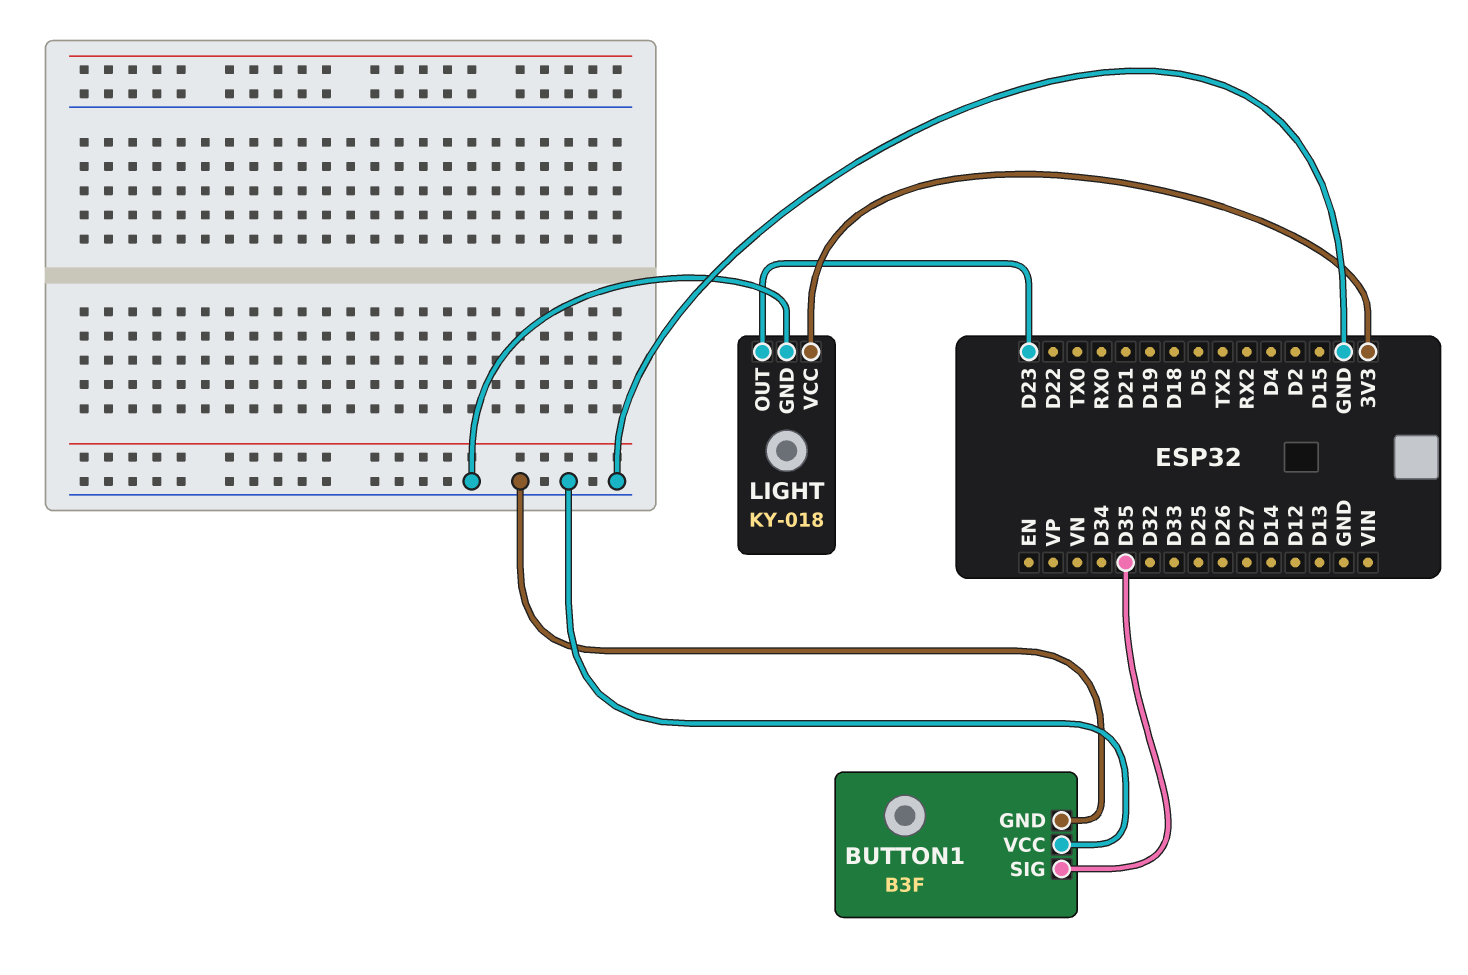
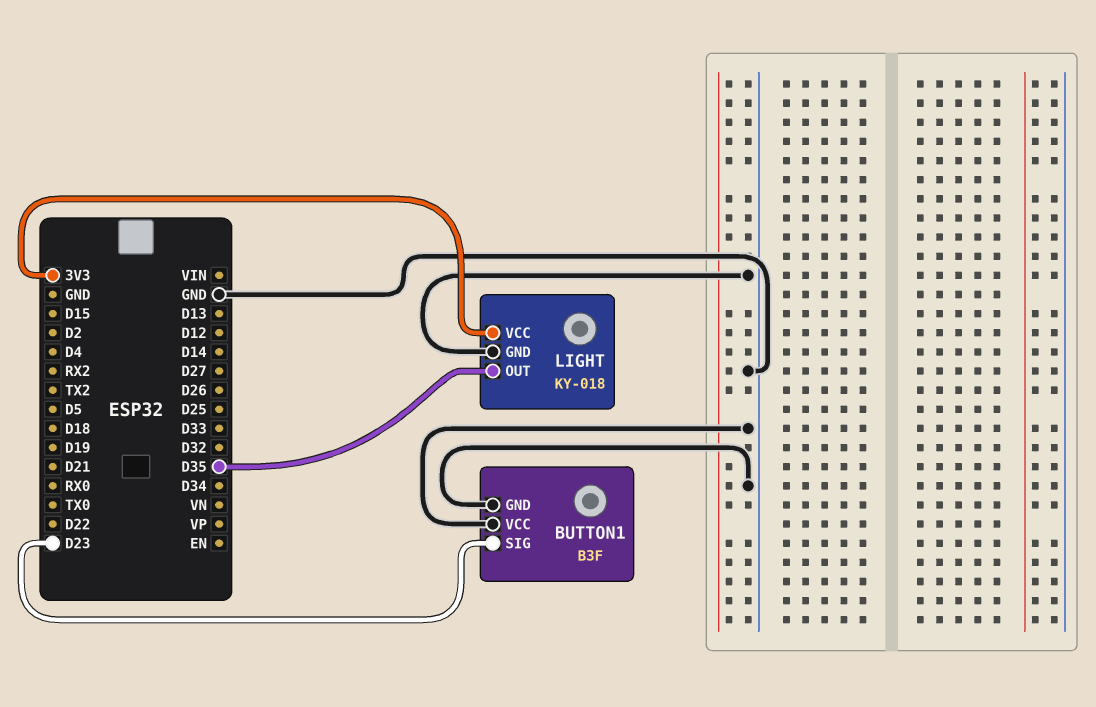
BUTTON1 pin SIG: D35 -> D23
LIGHT pin OUT: D23 -> D35

